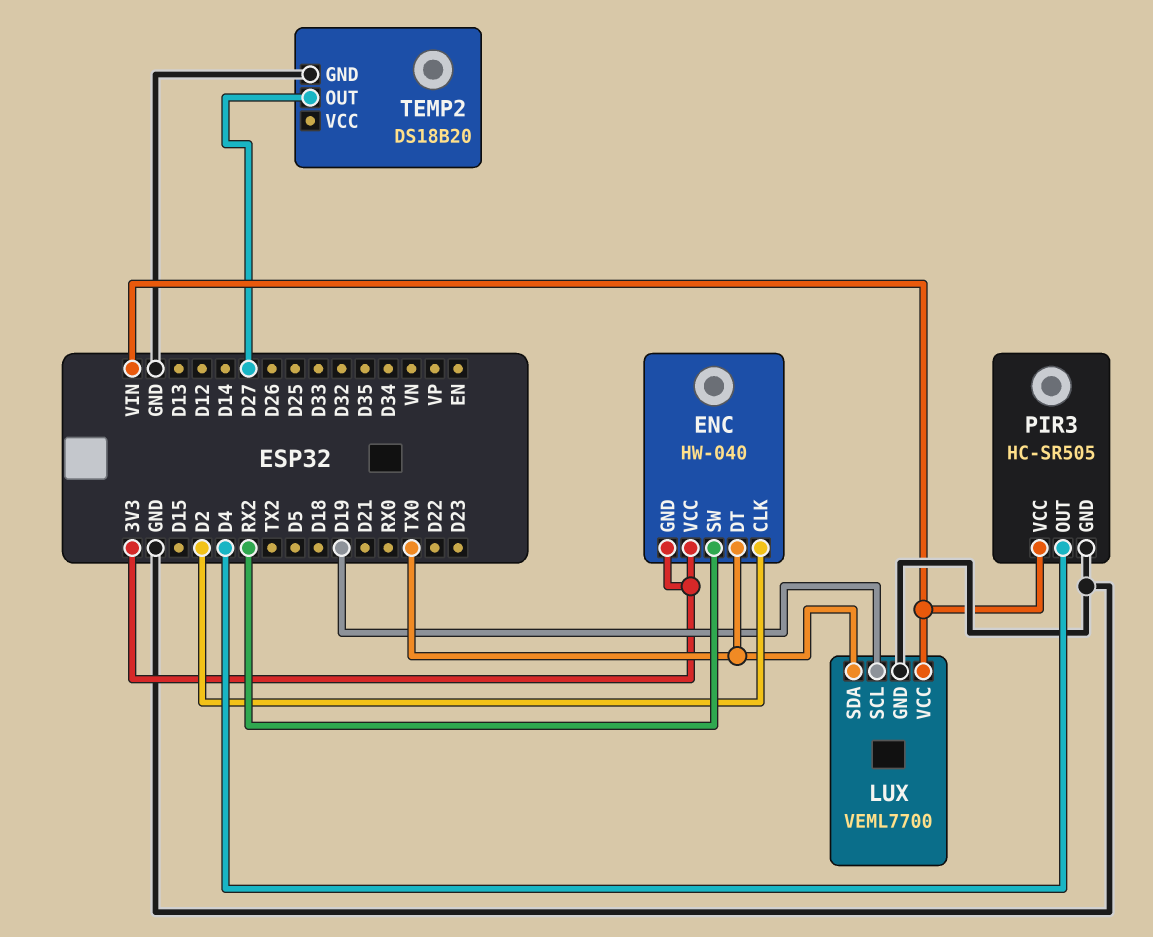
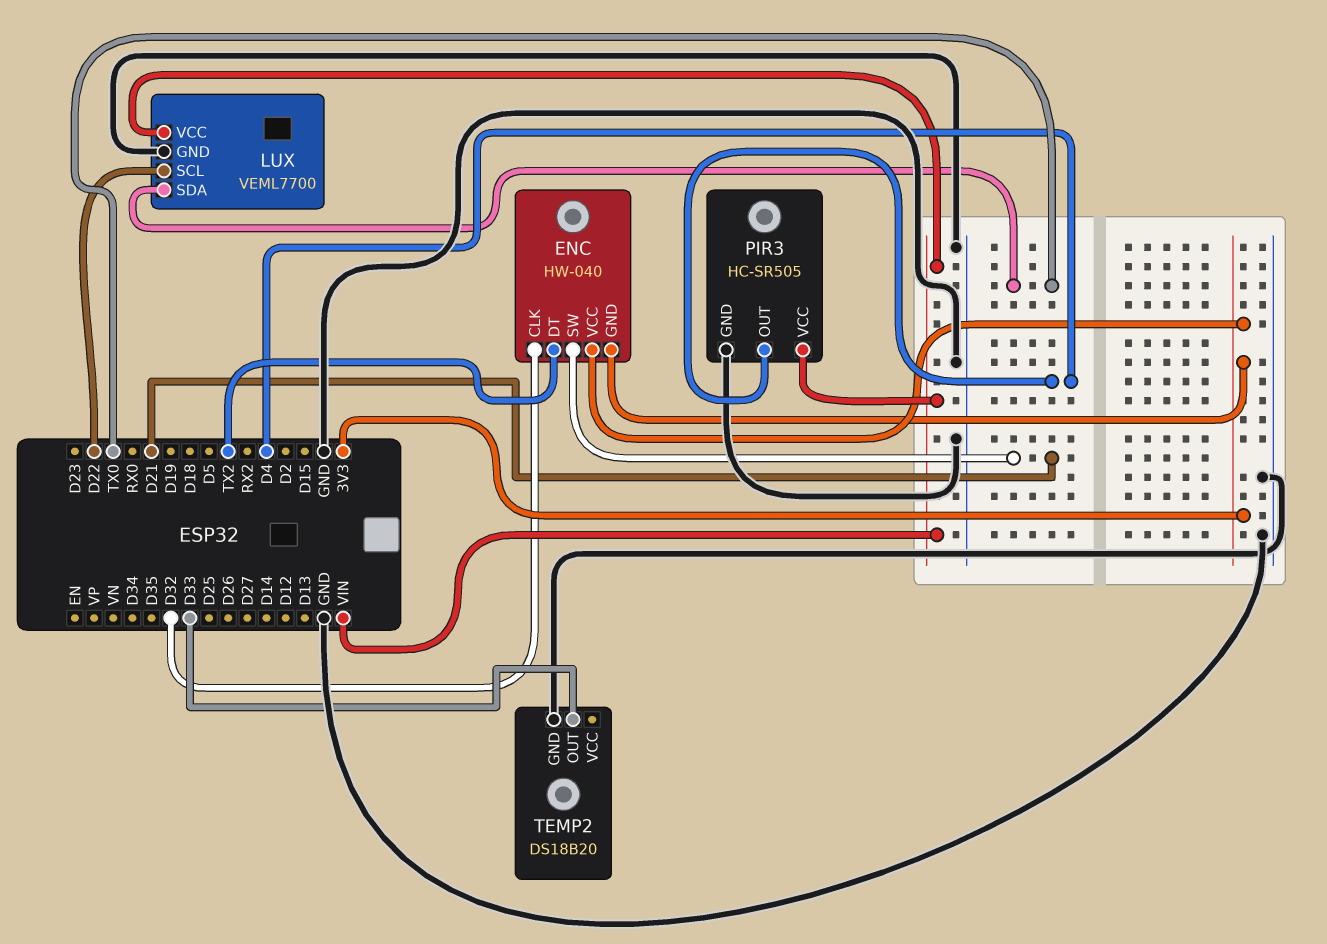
ENC pin CLK: D2 -> D32
ENC pin DT: TX0 -> TX2
ENC pin SW: RX2 -> D21
LUX pin SCL: D19 -> D22
TEMP2 pin OUT: D27 -> D33

